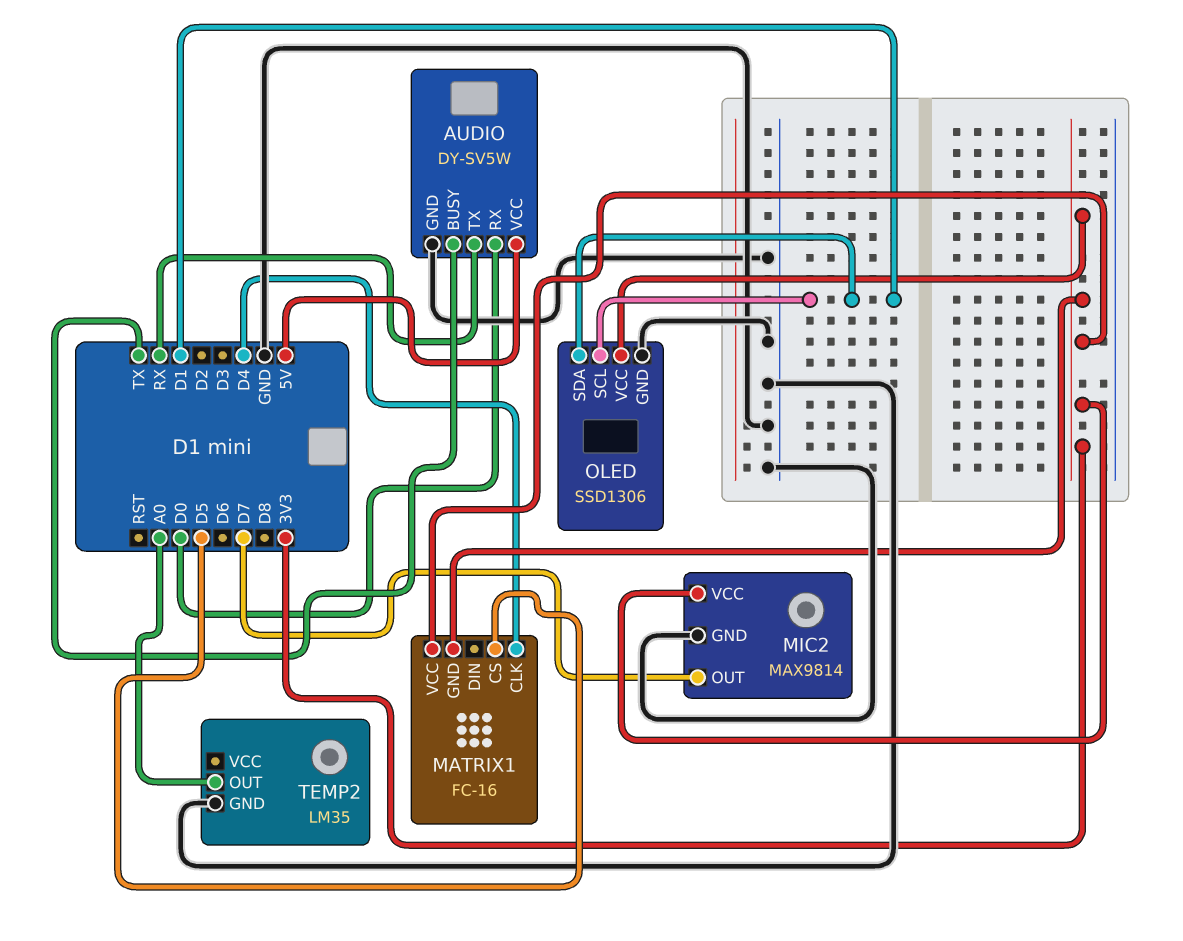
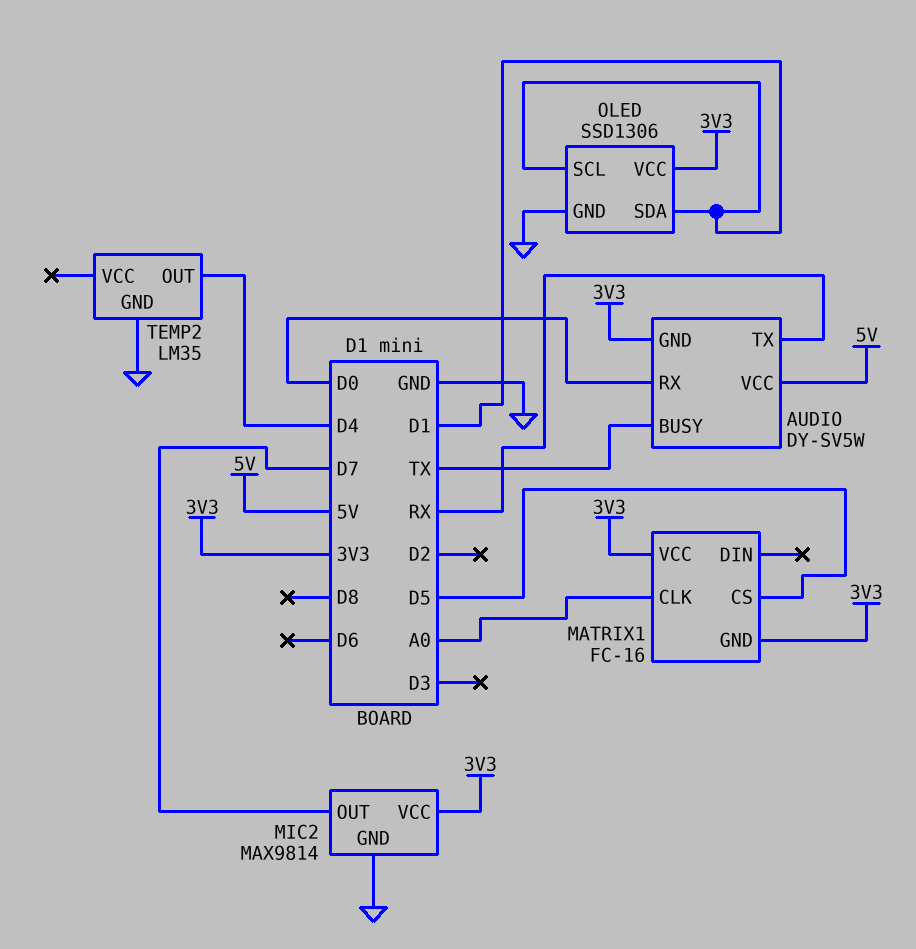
AUDIO pin GND: GND -> 3V3
MATRIX1 pin CLK: D4 -> A0
TEMP2 pin OUT: A0 -> D4

